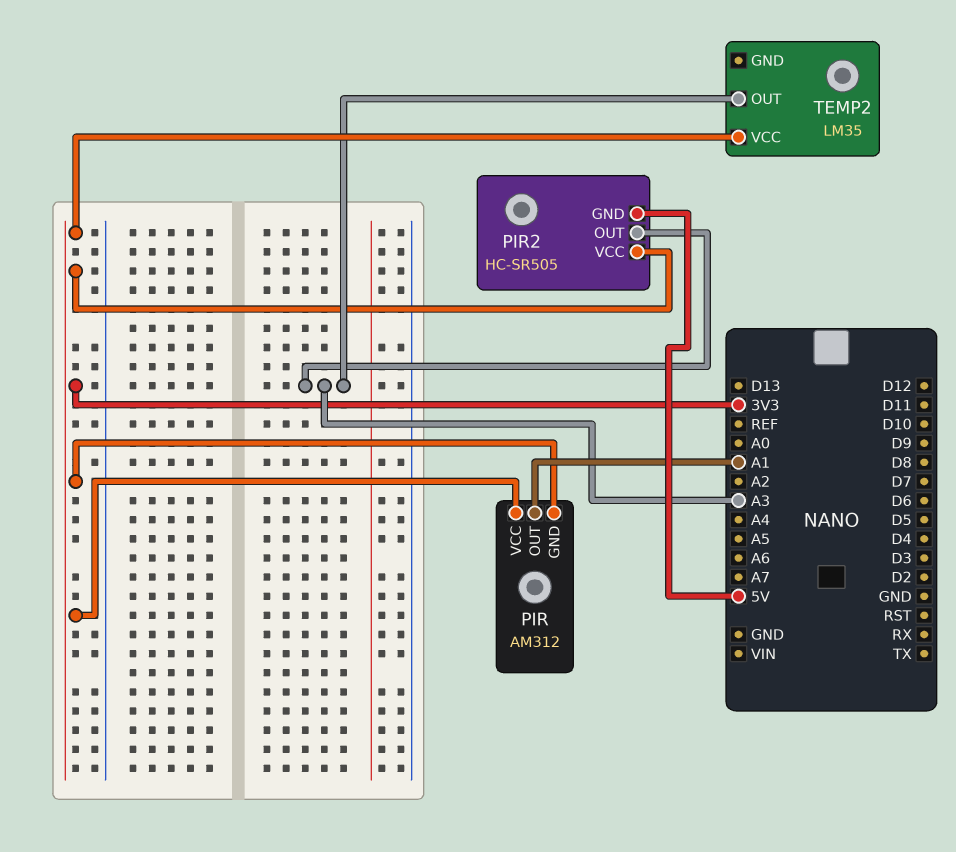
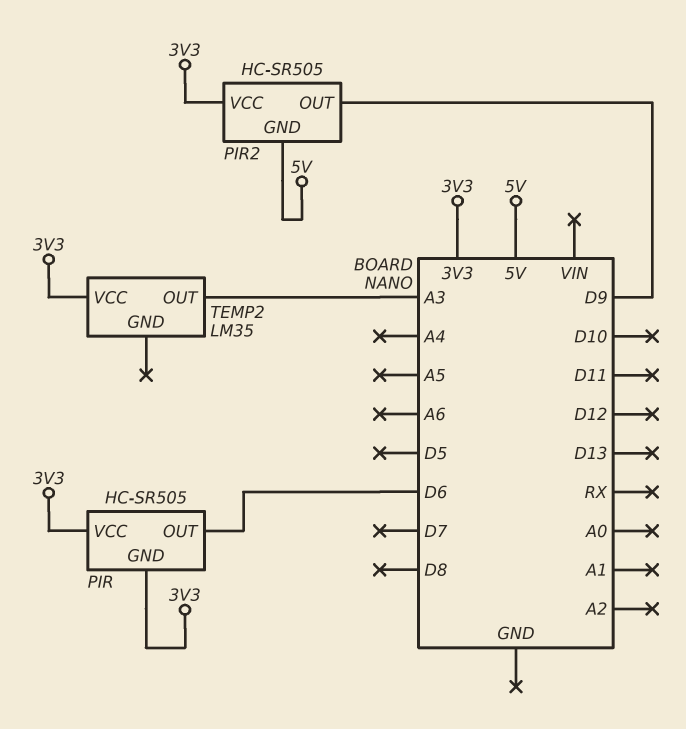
PIR: AM312 -> HC-SR505
PIR pin OUT: A1 -> D6
PIR2 pin OUT: A3 -> D9

